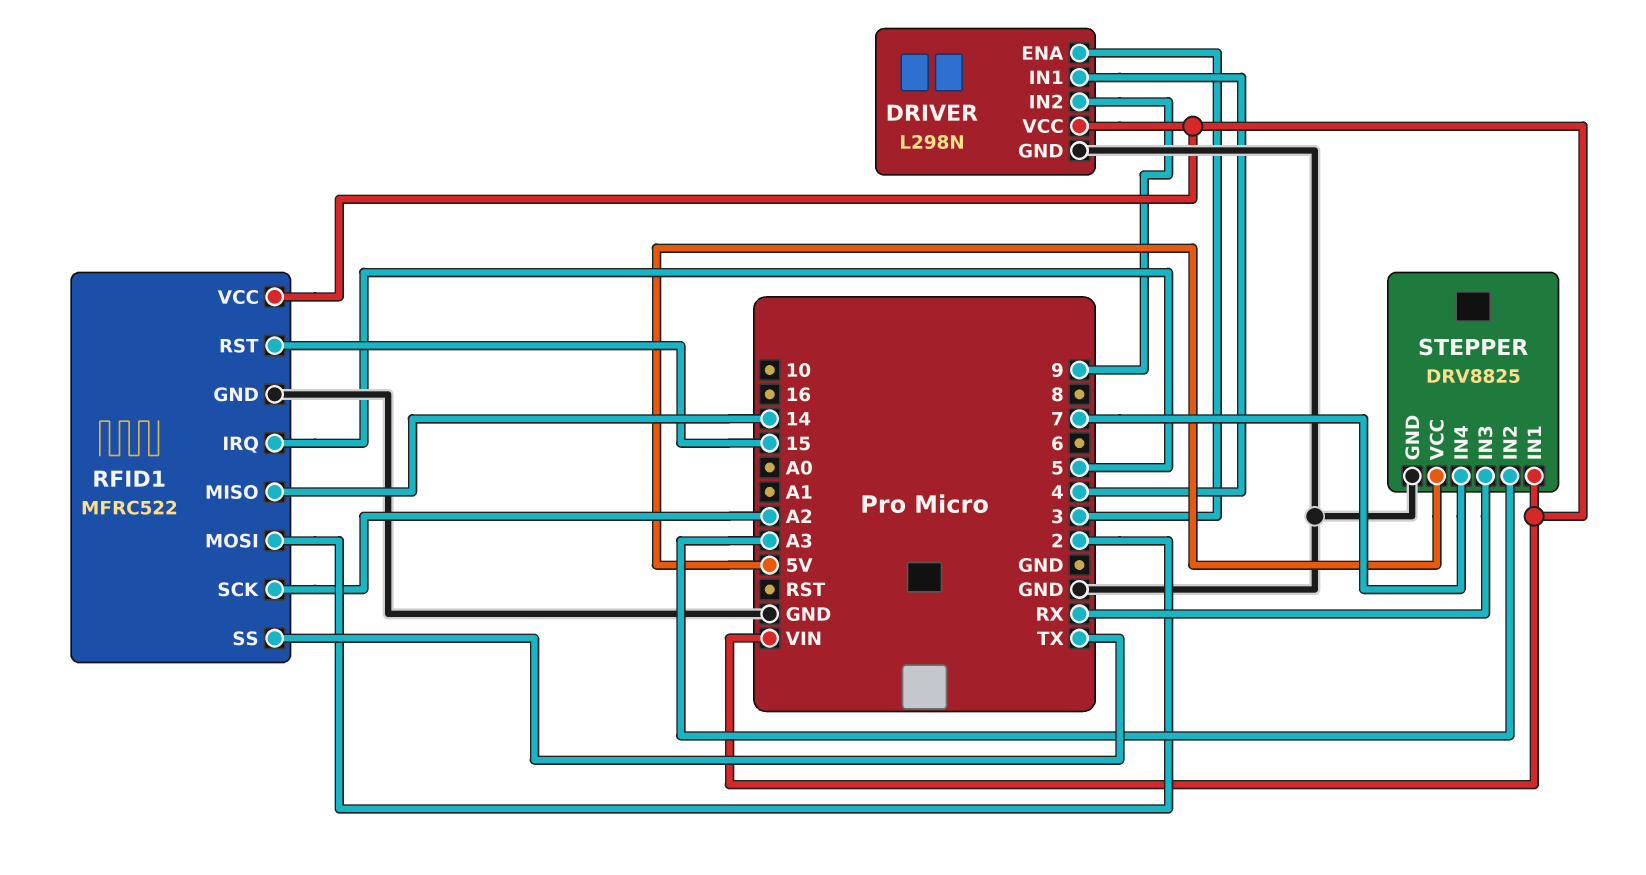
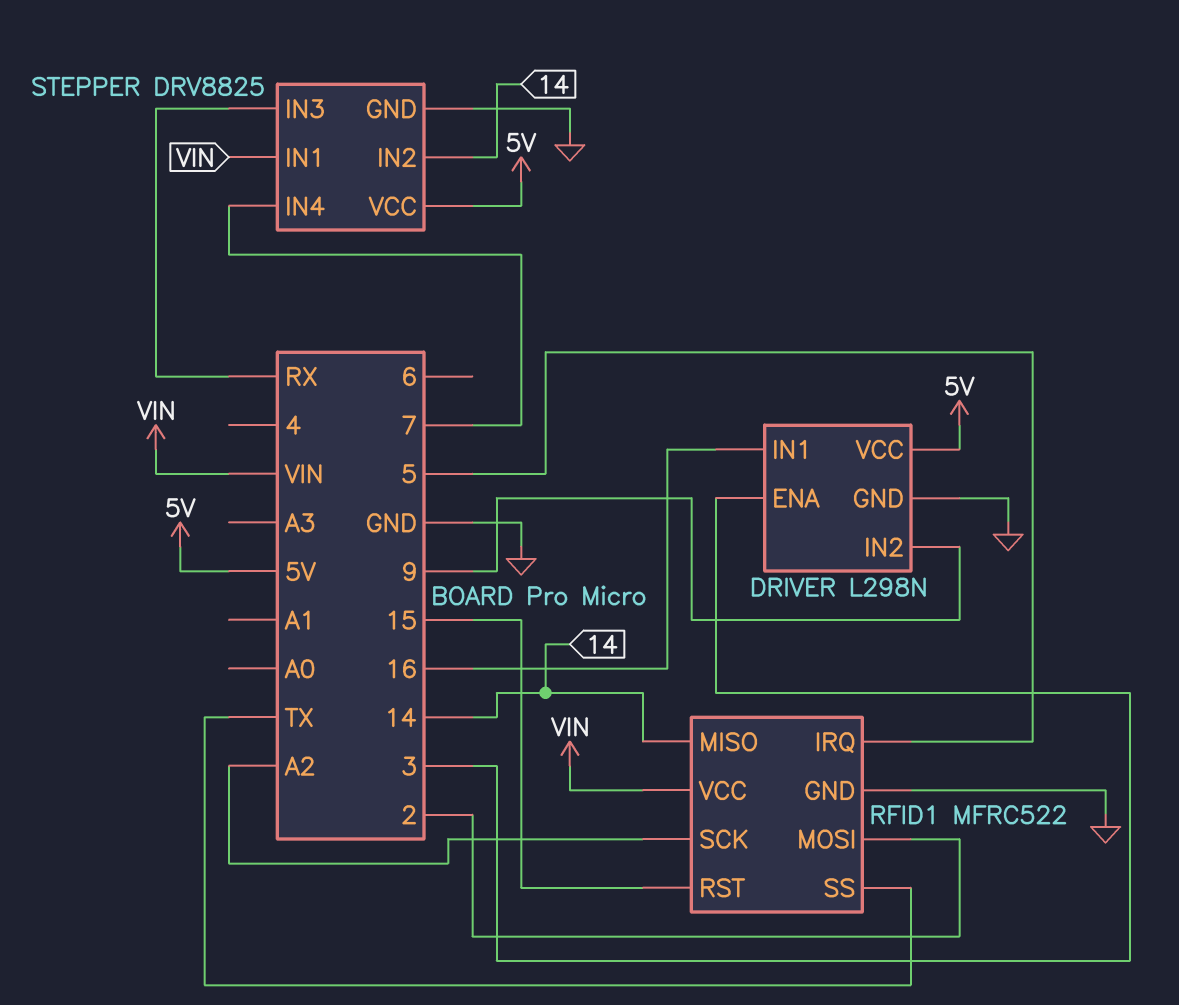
DRIVER pin IN1: 4 -> 16
DRIVER pin VCC: VIN -> 5V
STEPPER pin IN2: A3 -> 14

